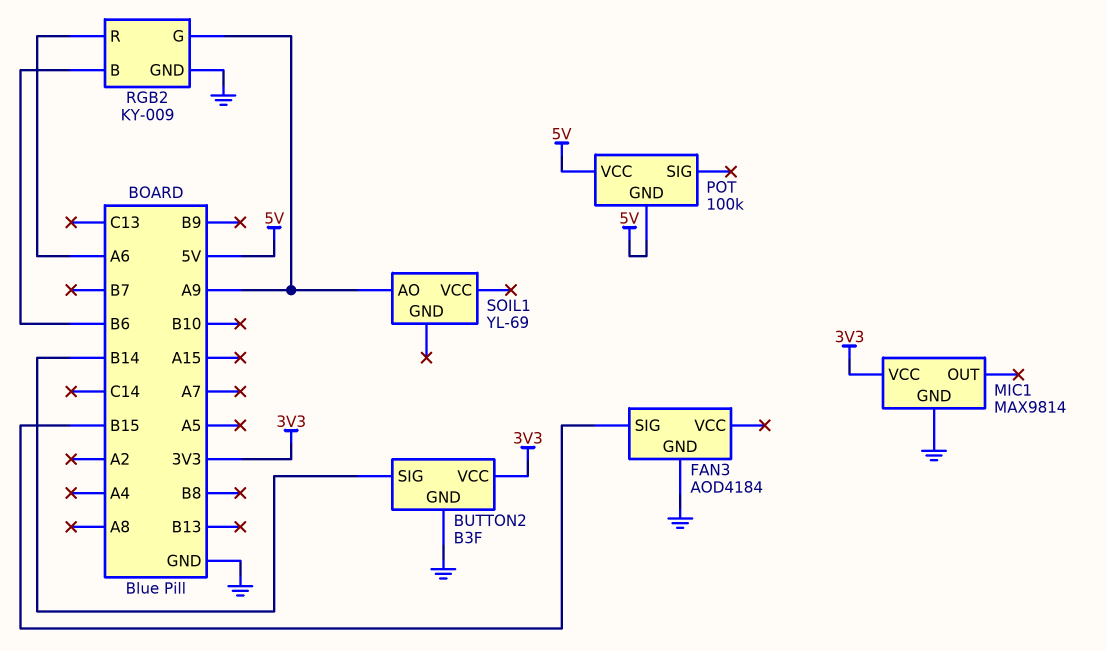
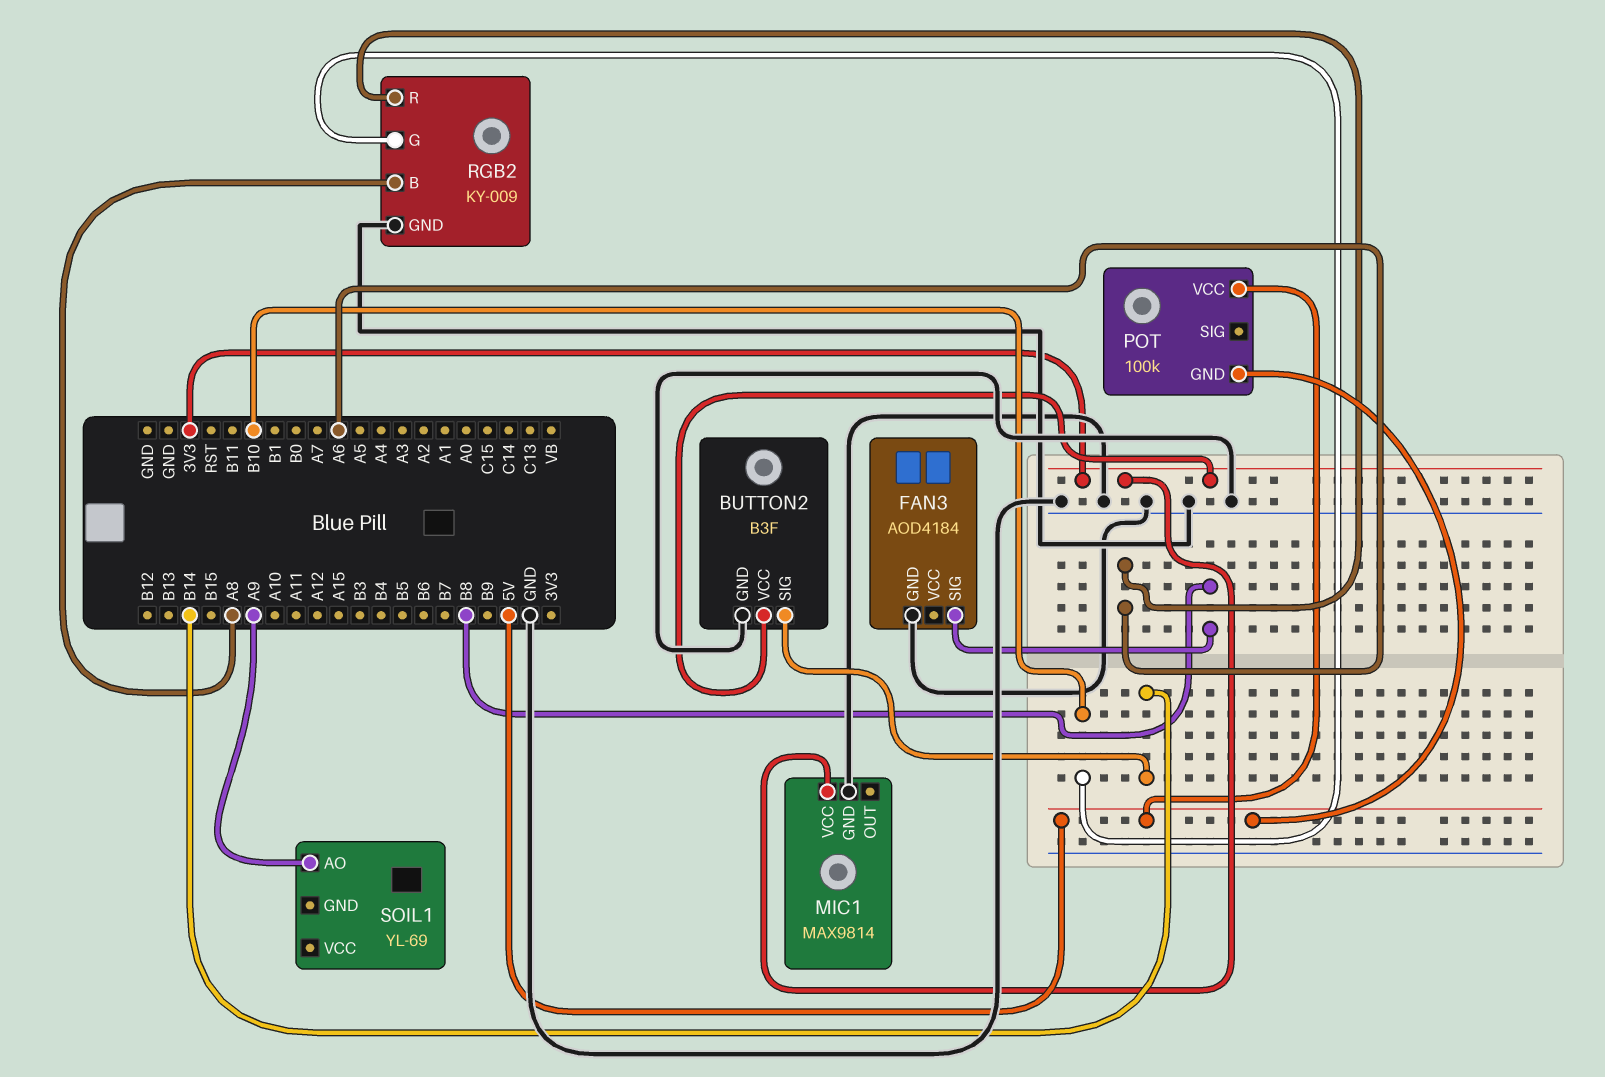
FAN3 pin SIG: B15 -> B8
RGB2 pin B: B6 -> A8
RGB2 pin G: A9 -> B10

